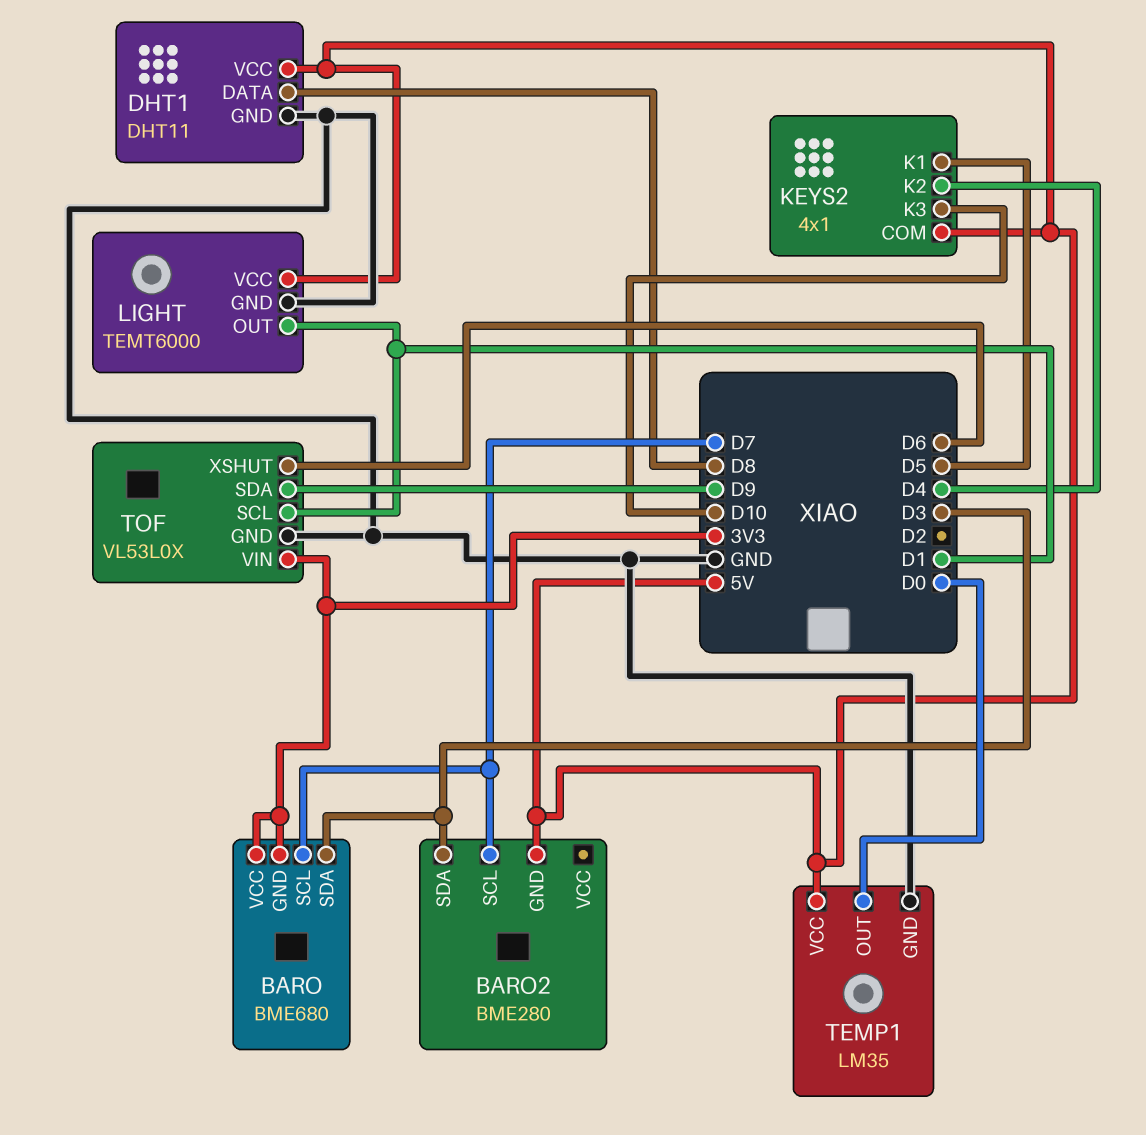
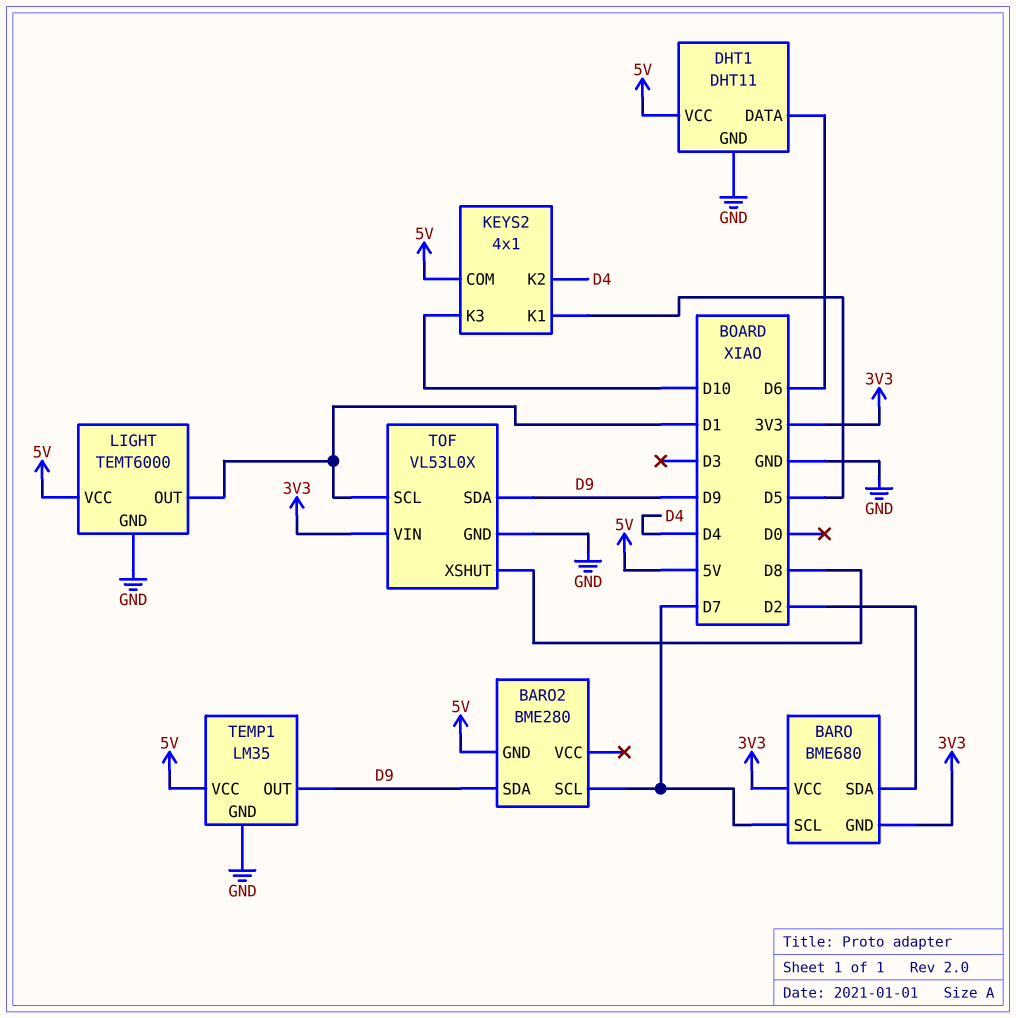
BARO pin SDA: D3 -> D2
BARO2 pin SDA: D3 -> D9
DHT1 pin DATA: D8 -> D6
TEMP1 pin OUT: D0 -> D9
TOF pin XSHUT: D6 -> D8

